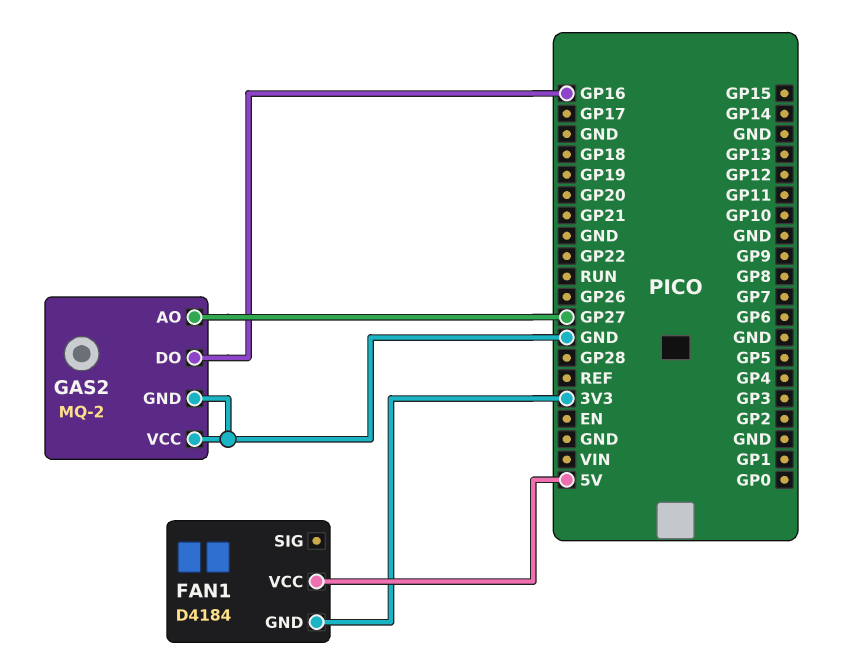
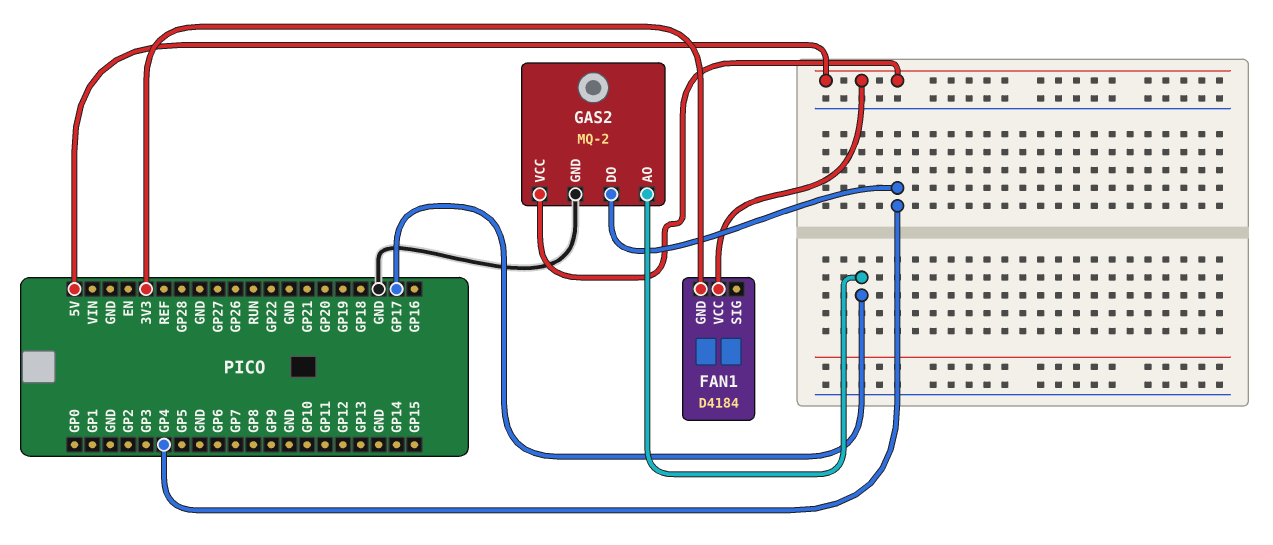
GAS2 pin AO: GP27 -> GP17
GAS2 pin DO: GP16 -> GP4
GAS2 pin VCC: GND -> 5V

